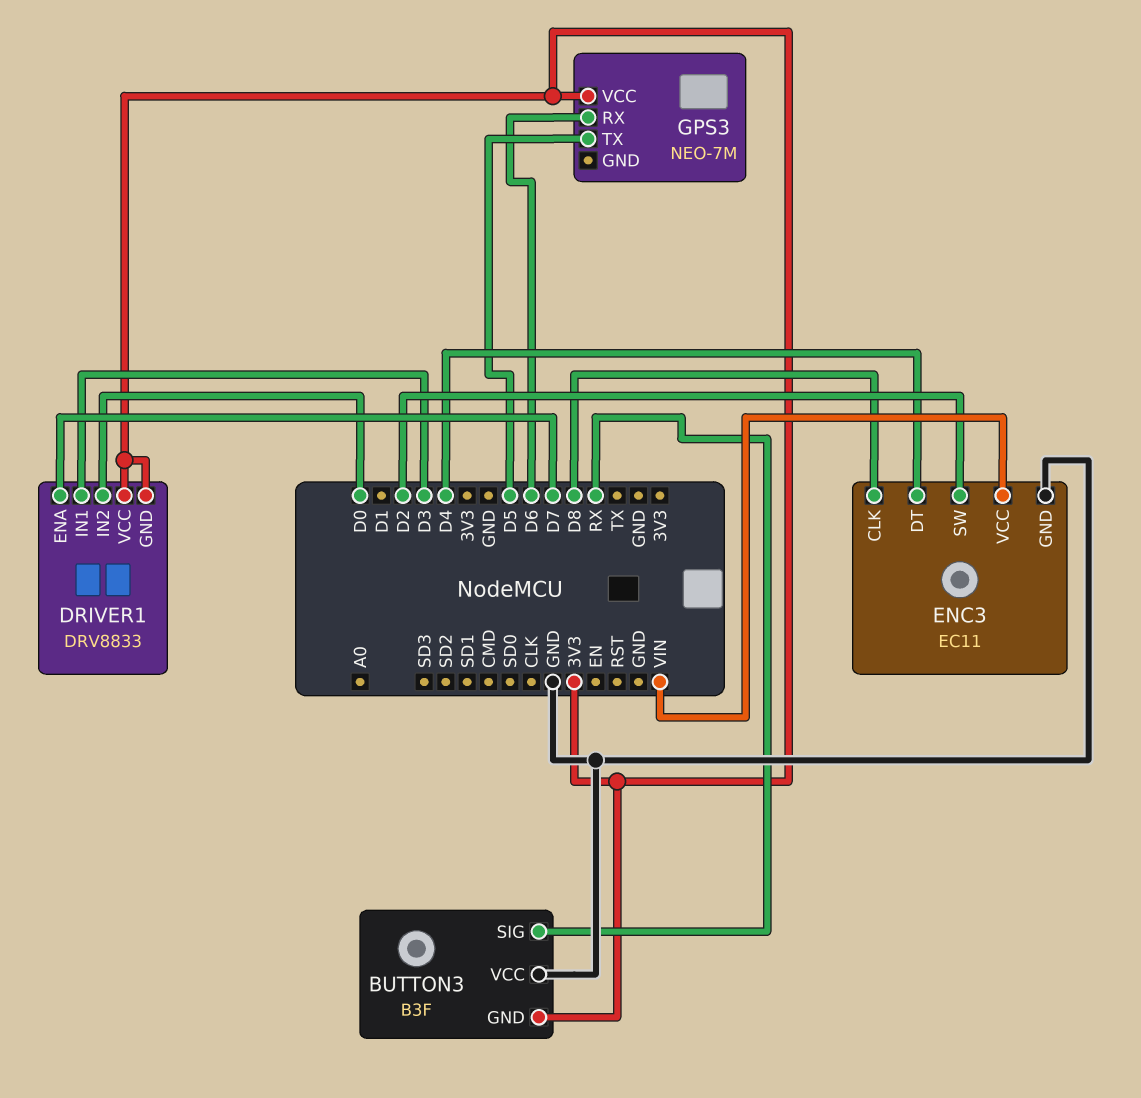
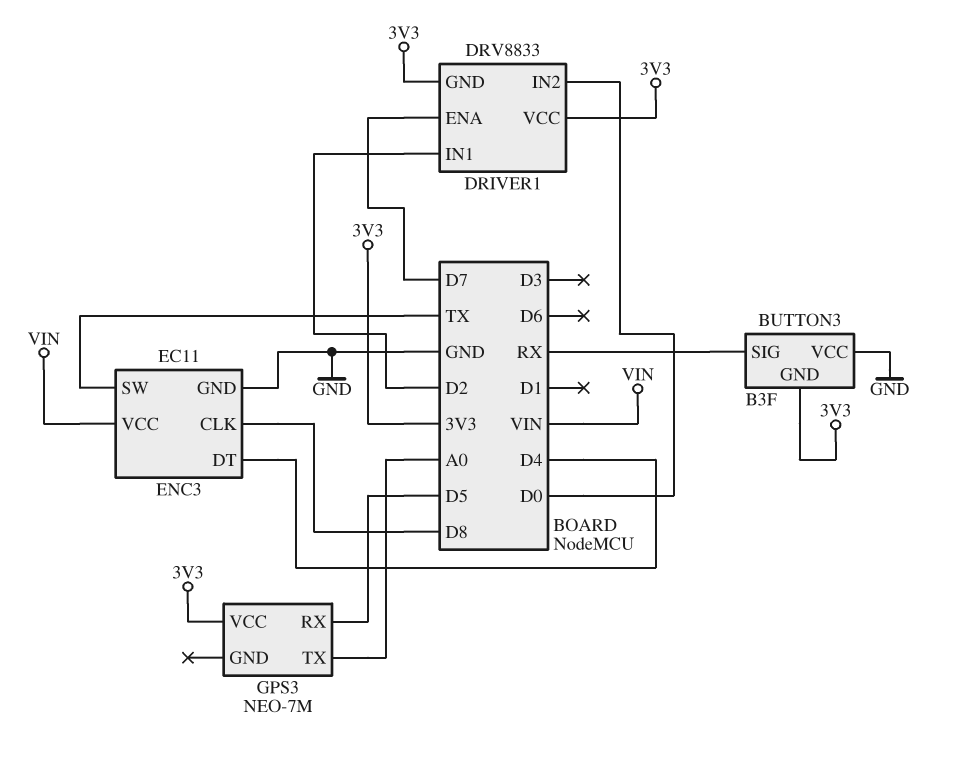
DRIVER1 pin IN1: D3 -> D2
ENC3 pin SW: D2 -> TX
GPS3 pin RX: D6 -> D5
GPS3 pin TX: D5 -> A0

